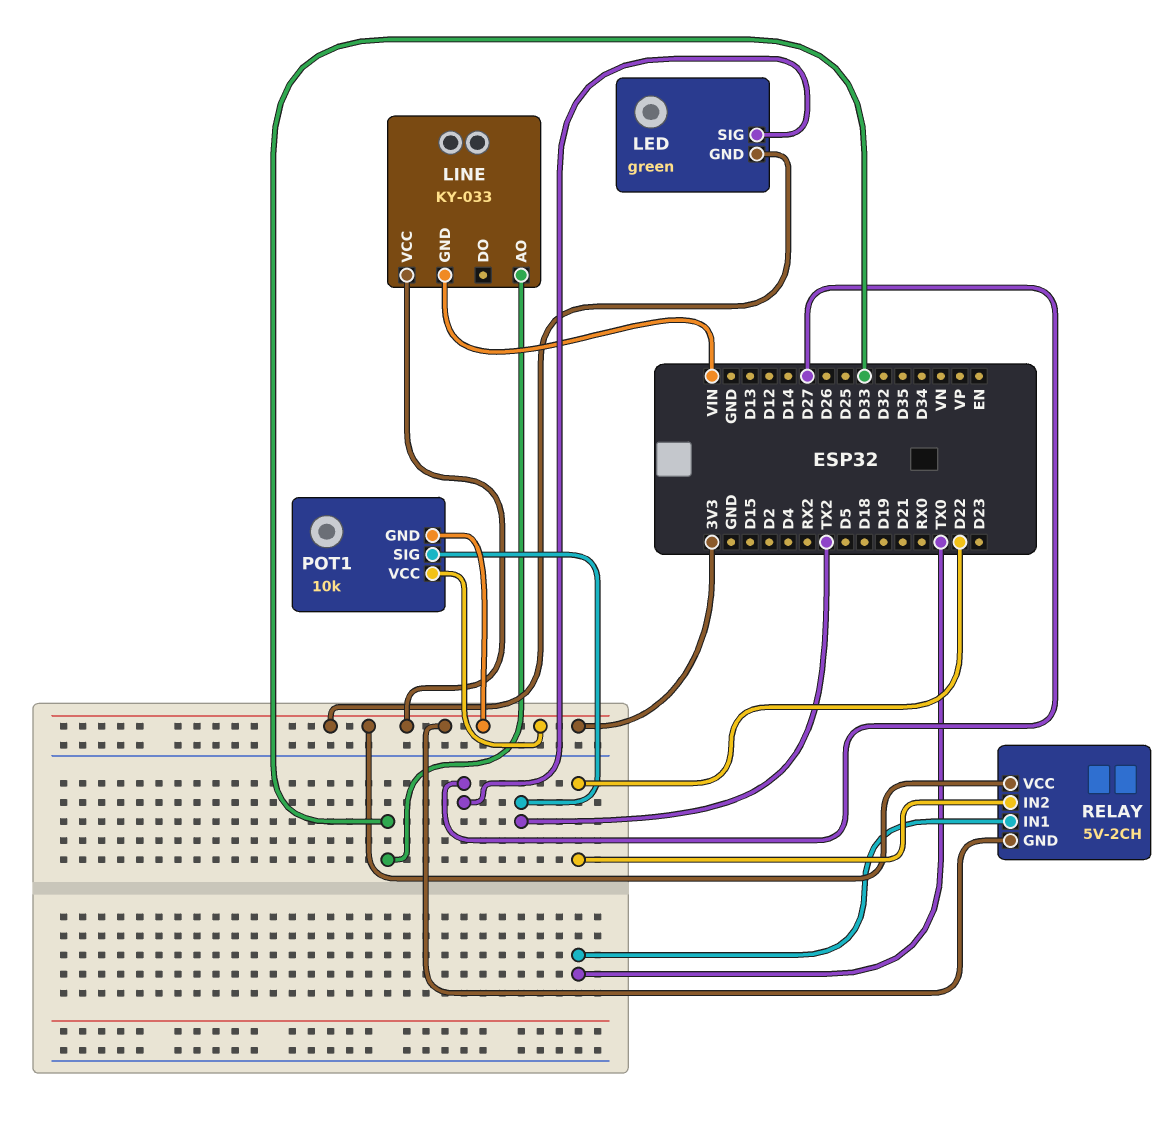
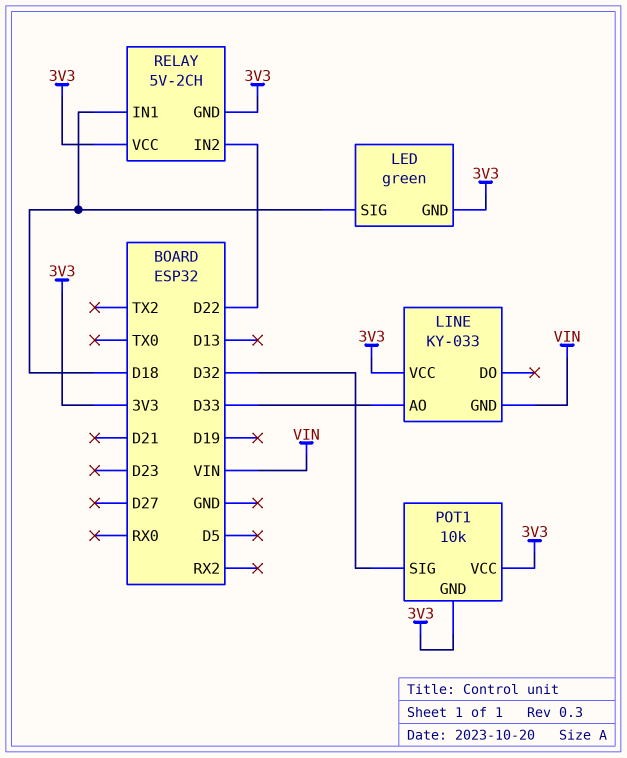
LED pin SIG: D27 -> D18
POT1 pin SIG: TX2 -> D32
RELAY pin IN1: TX0 -> D18

